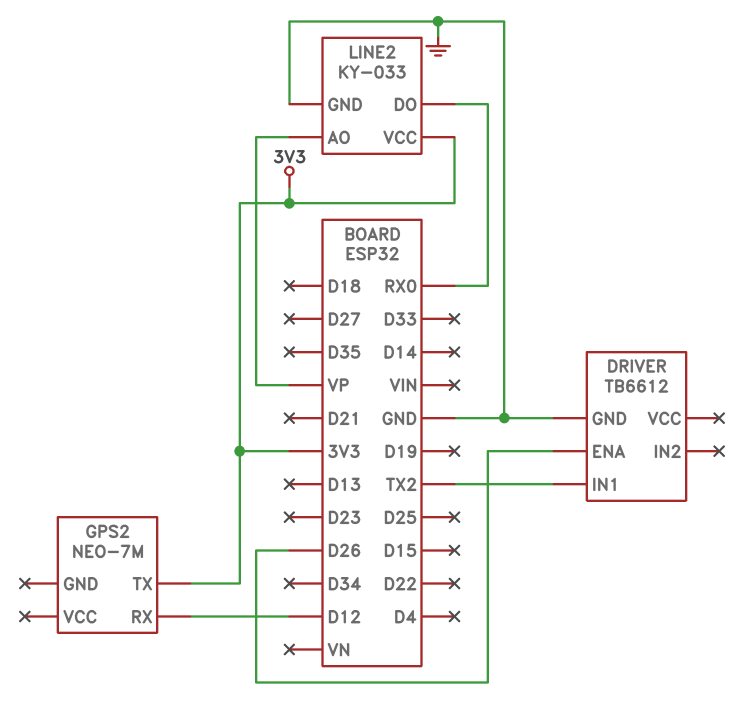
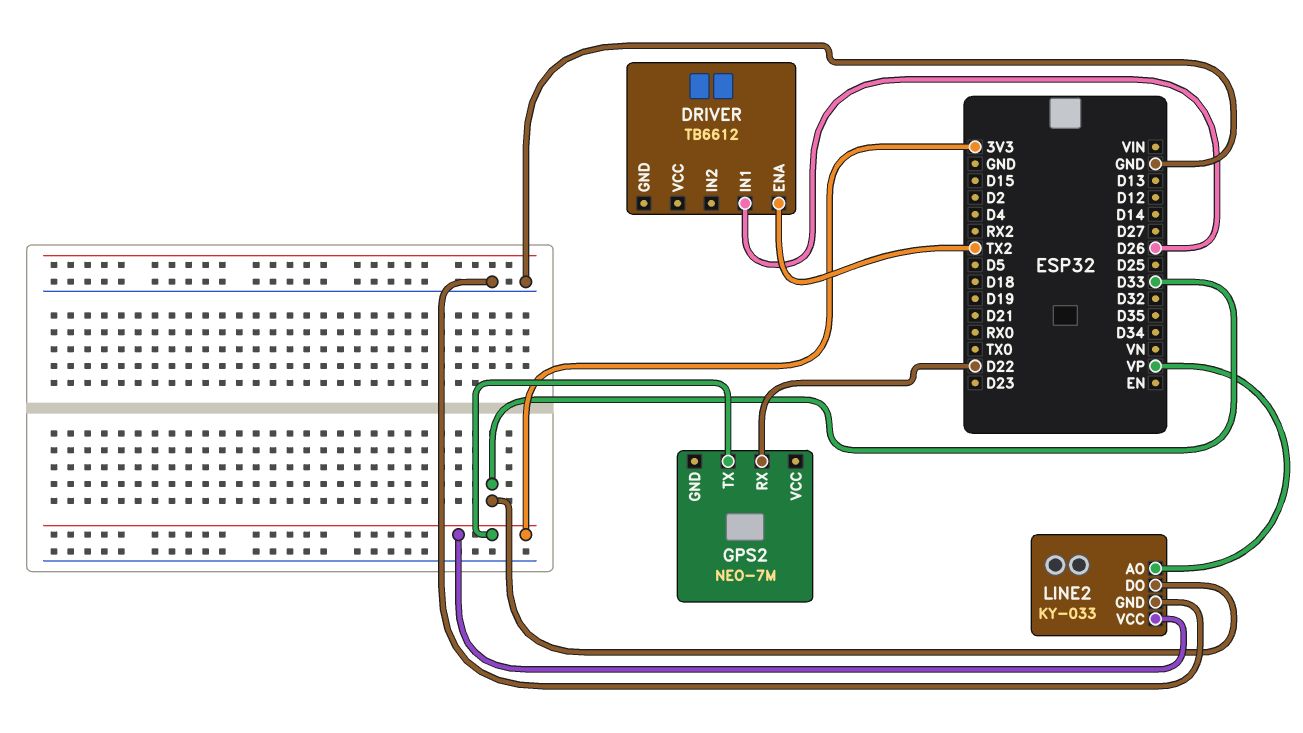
DRIVER pin ENA: D26 -> TX2
DRIVER pin GND: GND -> none
DRIVER pin IN1: TX2 -> D26
GPS2 pin RX: D12 -> D22
LINE2 pin DO: RX0 -> D33

